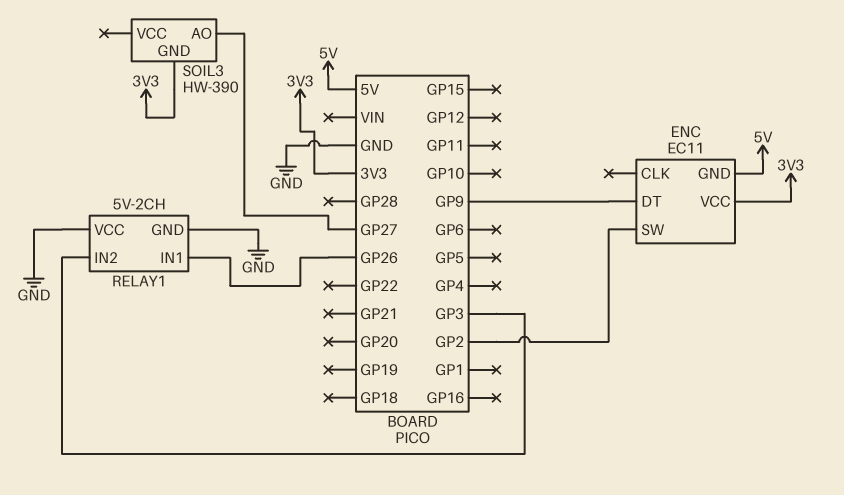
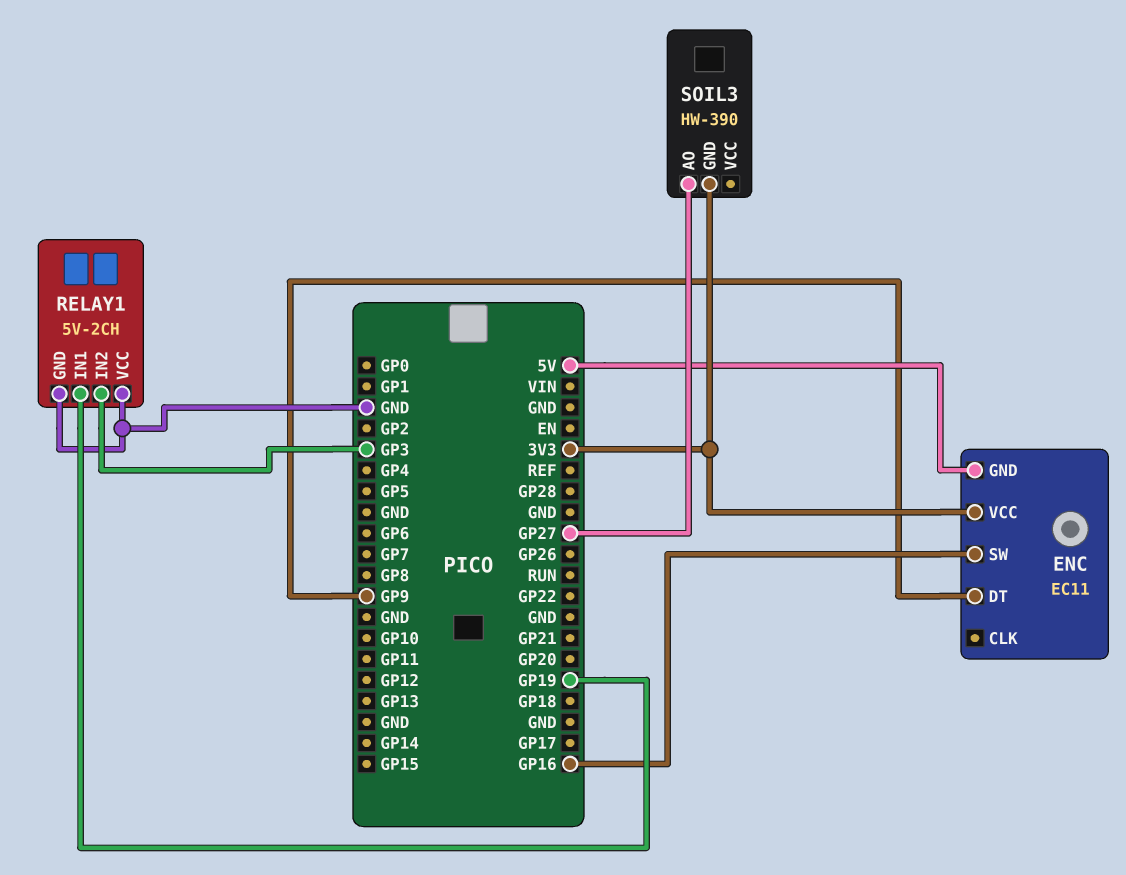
ENC pin SW: GP2 -> GP16
RELAY1 pin IN1: GP26 -> GP19

